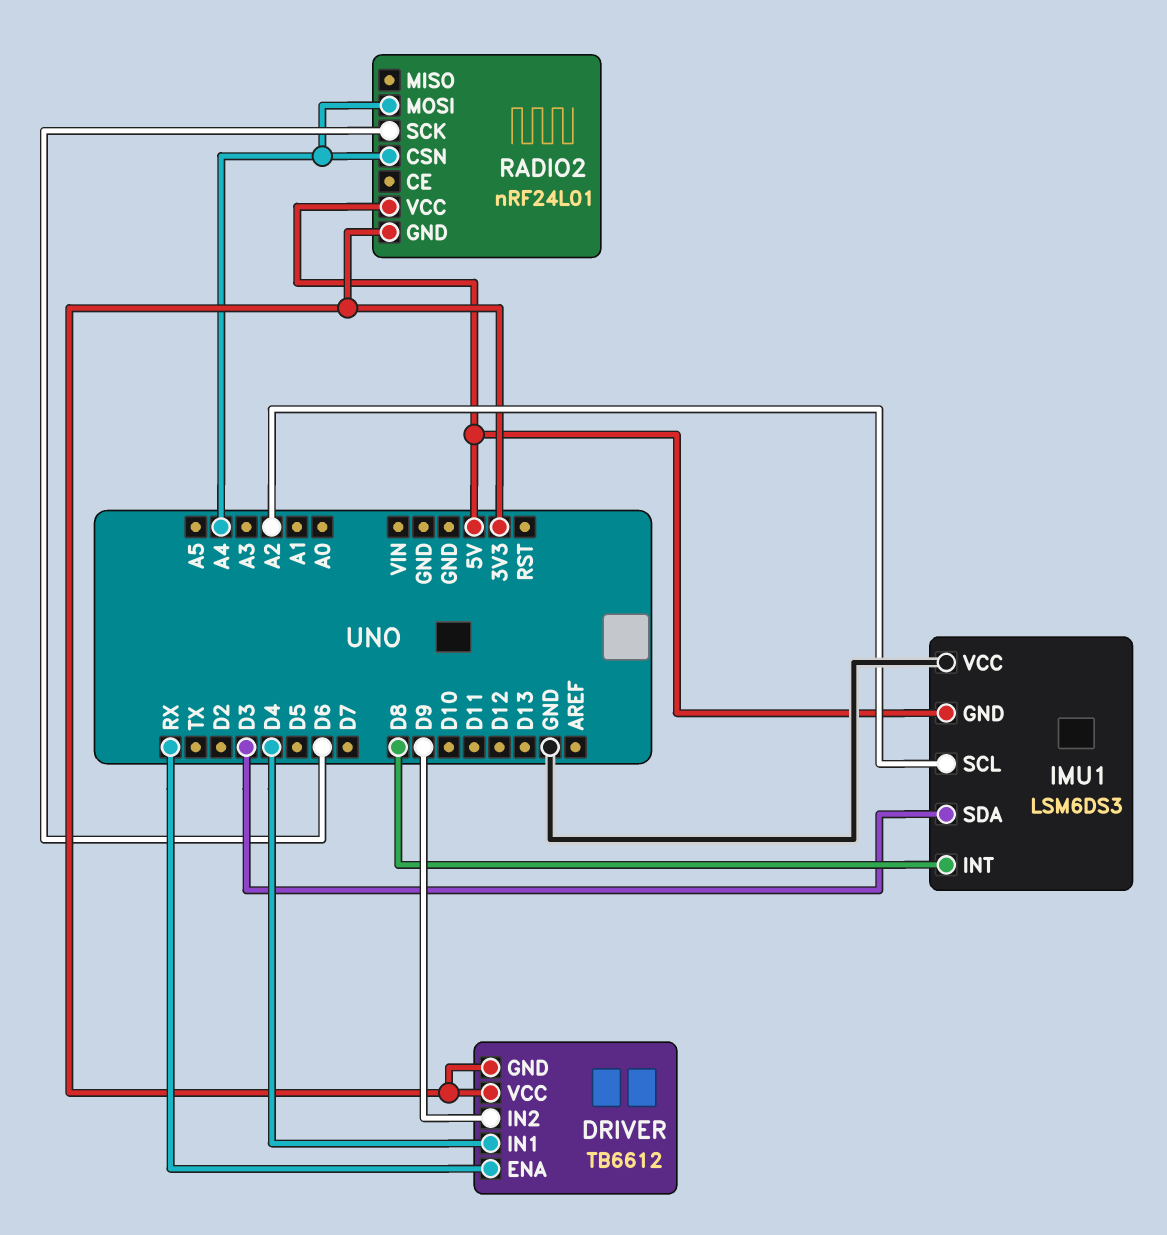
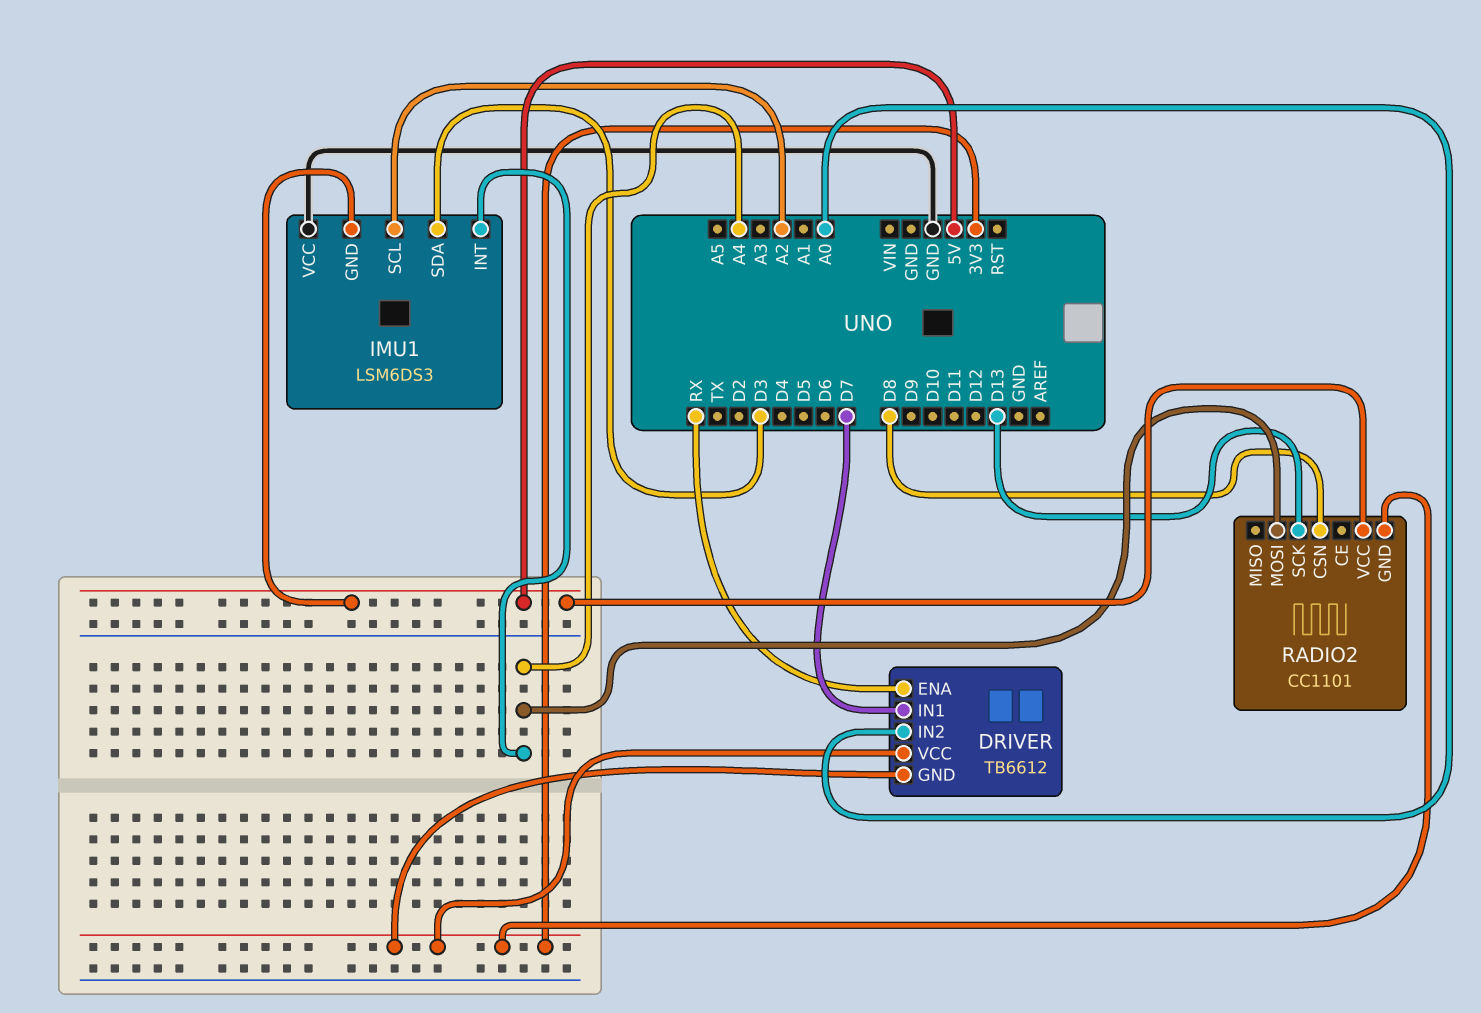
DRIVER pin IN1: D4 -> D7
DRIVER pin IN2: D9 -> A0
IMU1 pin INT: D8 -> A4
RADIO2: nRF24L01 -> CC1101
RADIO2 pin CSN: A4 -> D8
RADIO2 pin SCK: D6 -> D13

